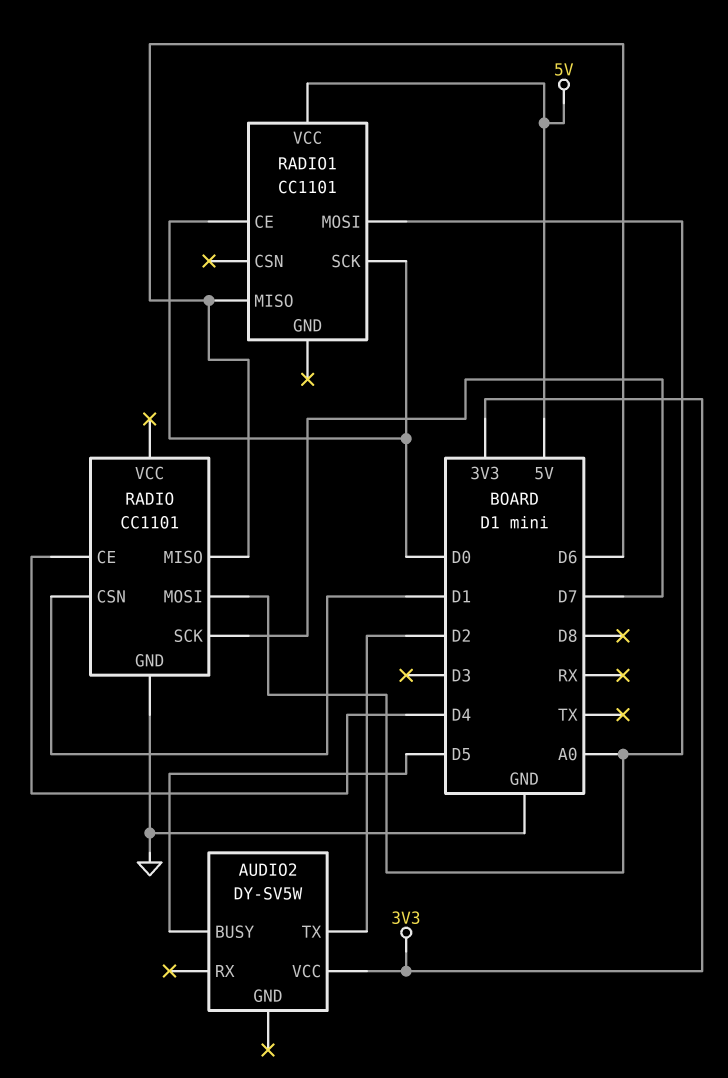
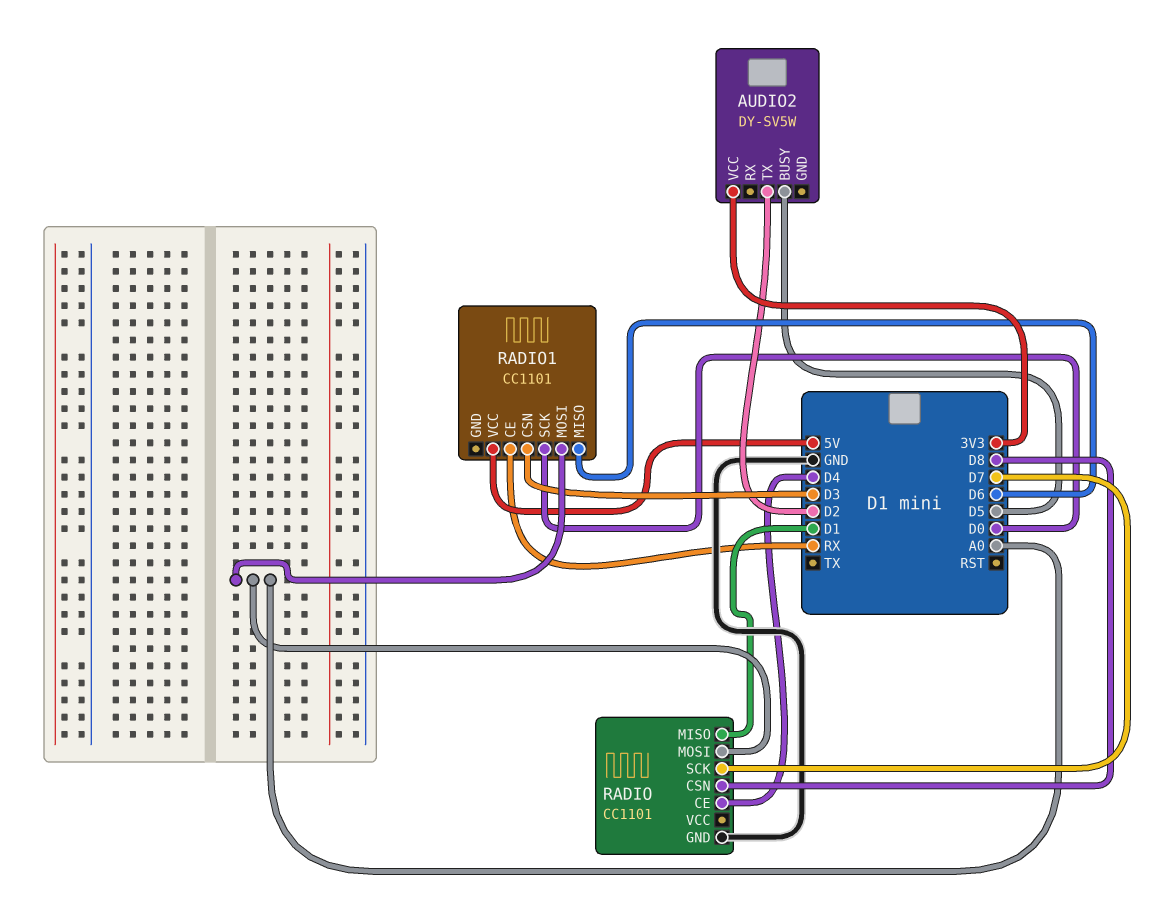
RADIO pin CSN: D1 -> D8
RADIO pin MISO: D6 -> D1
RADIO1 pin CE: D0 -> RX
RADIO1 pin CSN: none -> D3

